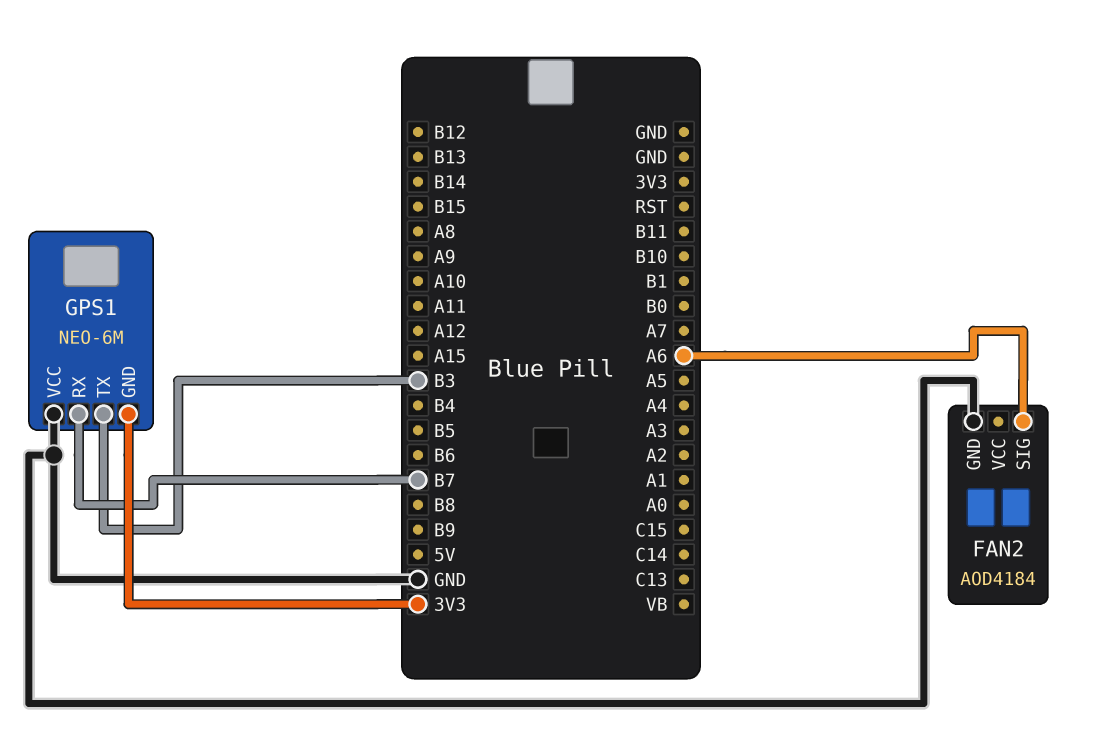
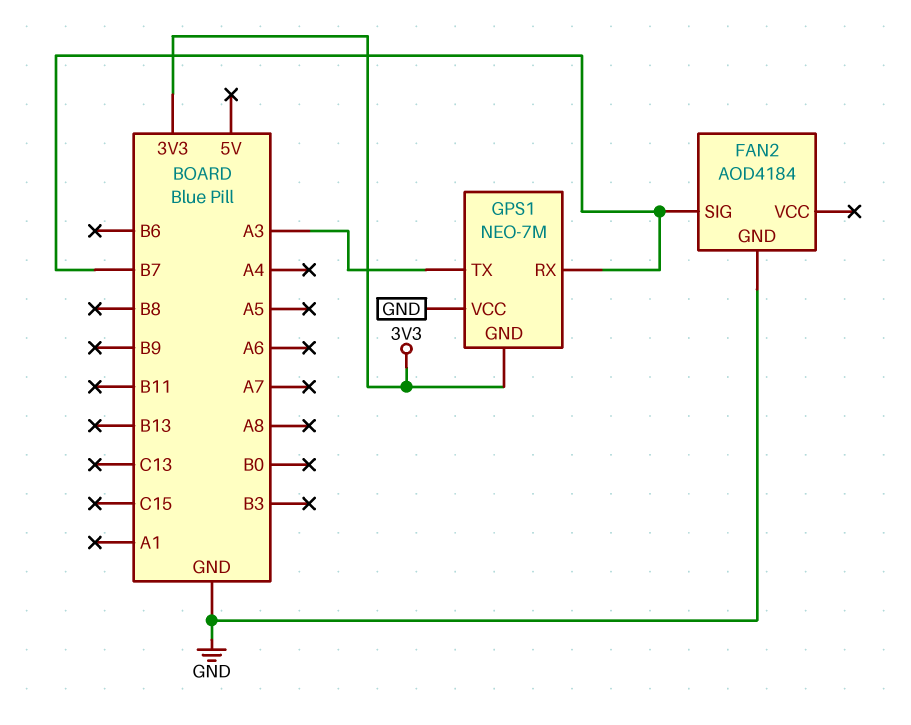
FAN2 pin SIG: A6 -> B7
GPS1: NEO-6M -> NEO-7M
GPS1 pin TX: B3 -> A3

